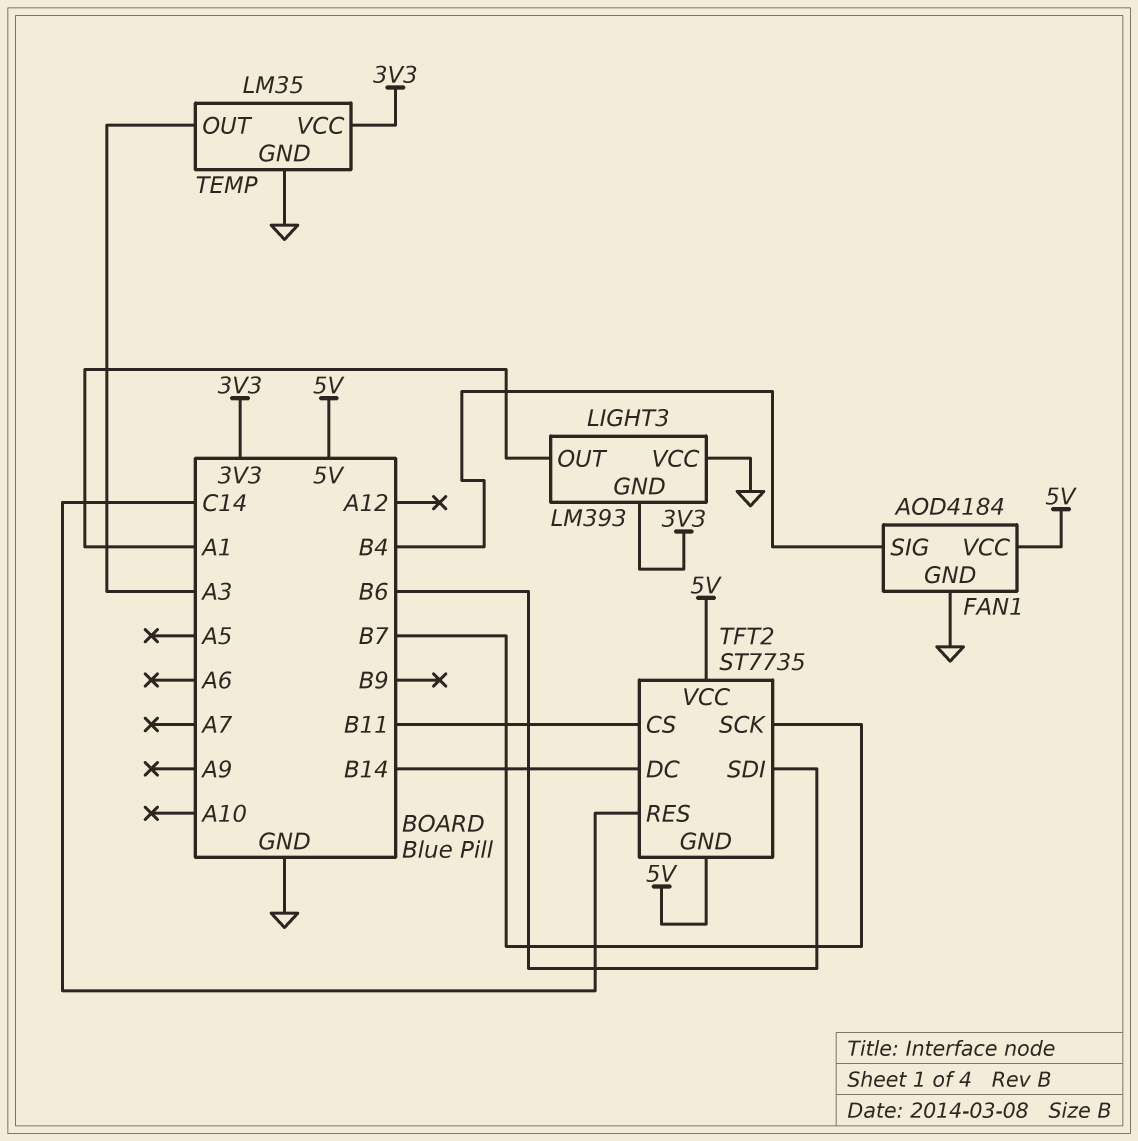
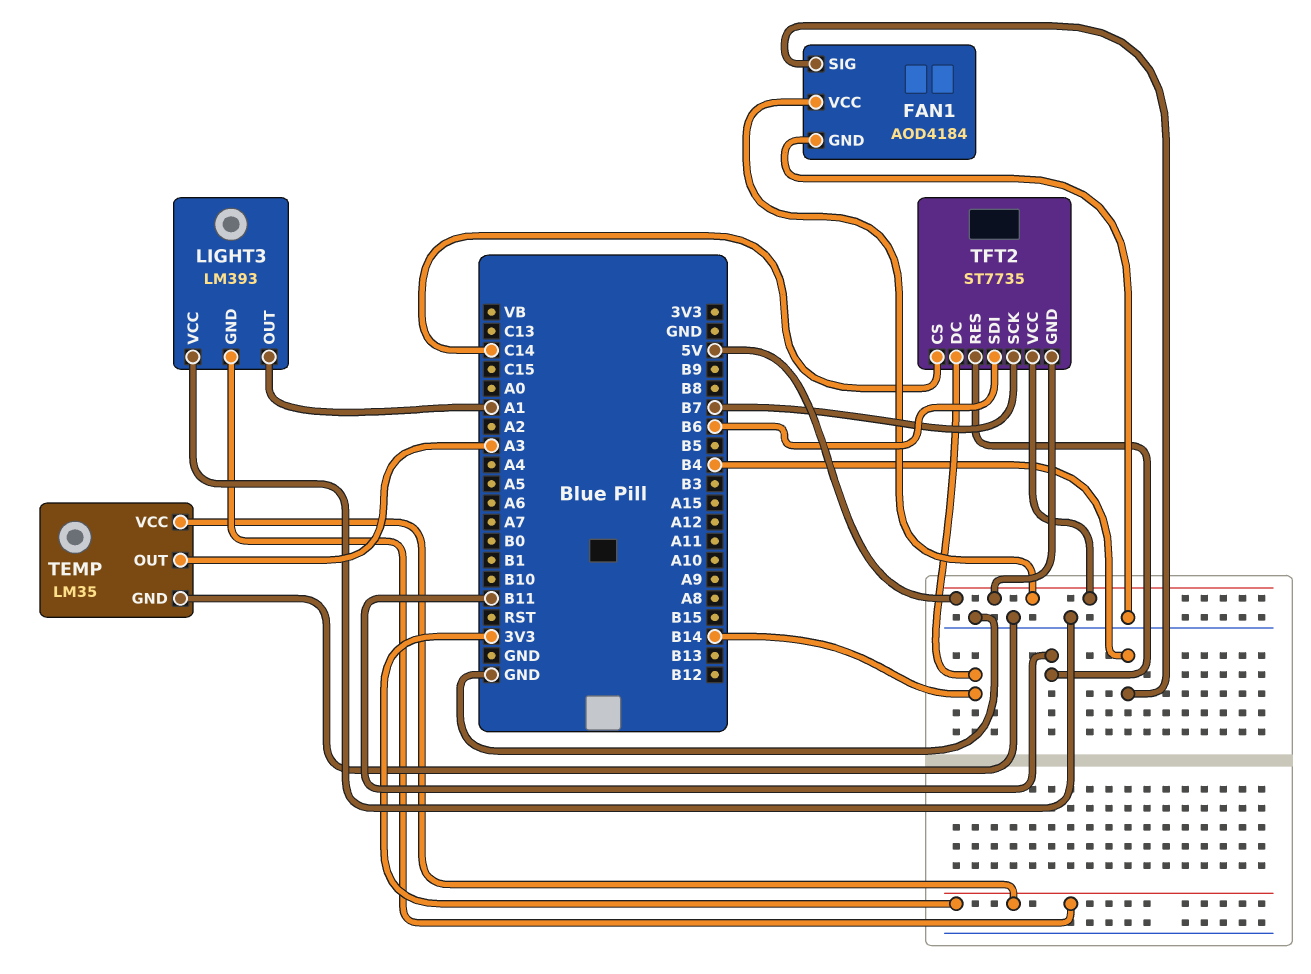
TFT2 pin CS: B11 -> C14
TFT2 pin RES: C14 -> B11

